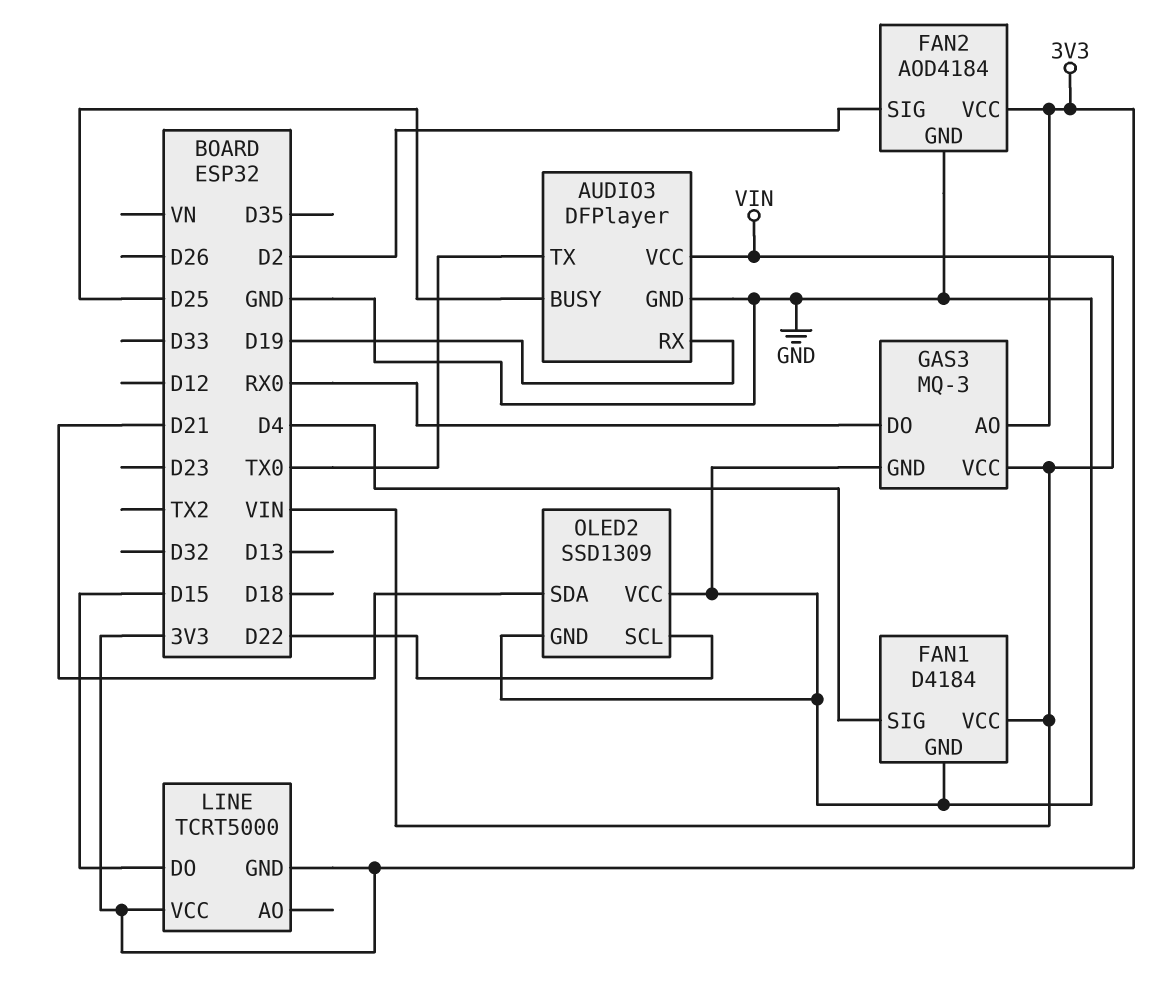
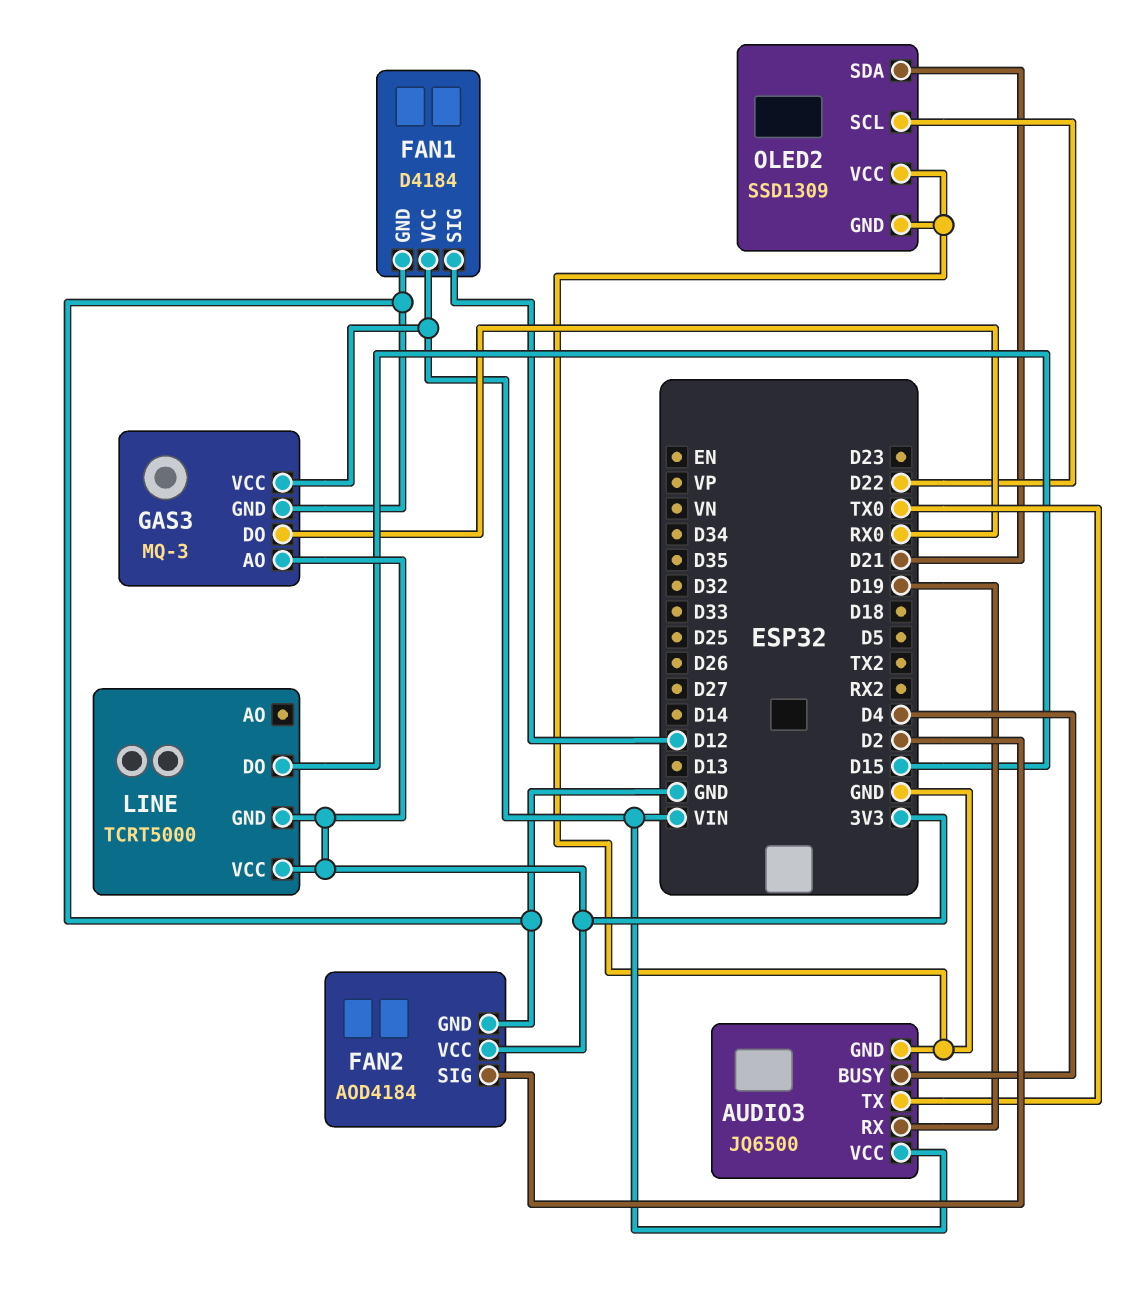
AUDIO3: DFPlayer -> JQ6500
AUDIO3 pin BUSY: D25 -> D4
FAN1 pin SIG: D4 -> D12

